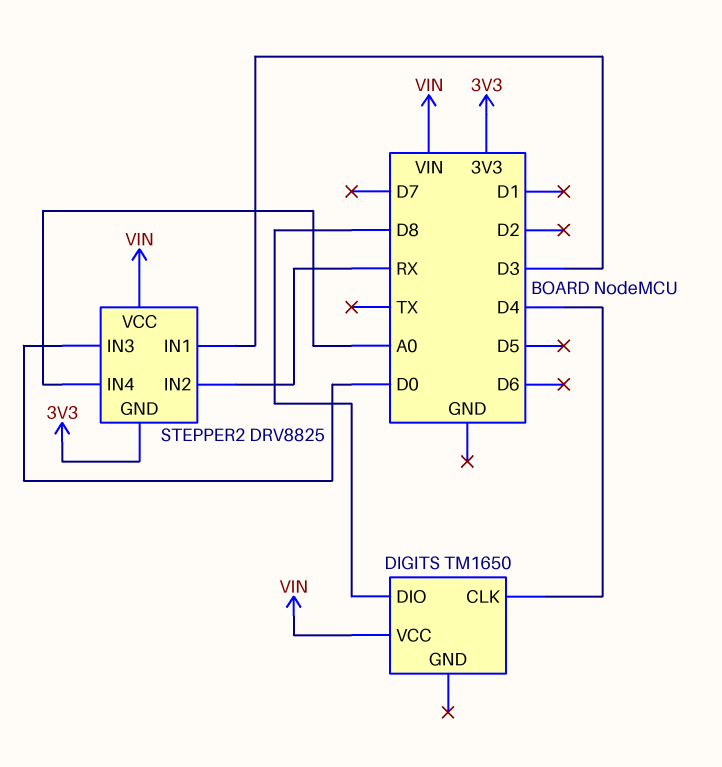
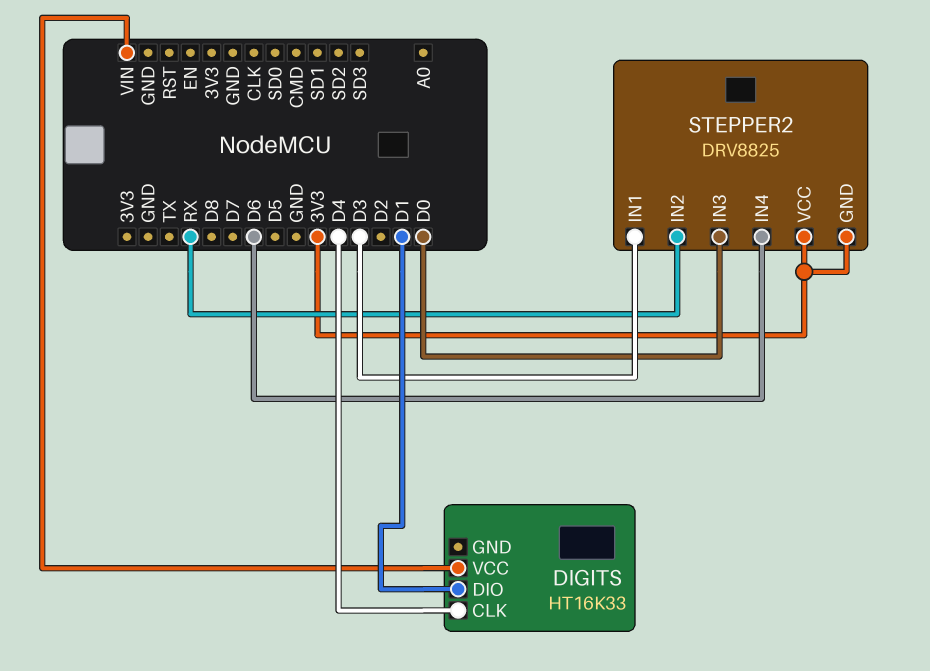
DIGITS: TM1650 -> HT16K33
DIGITS pin DIO: D8 -> D1
STEPPER2 pin IN4: A0 -> D6
STEPPER2 pin VCC: VIN -> 3V3

